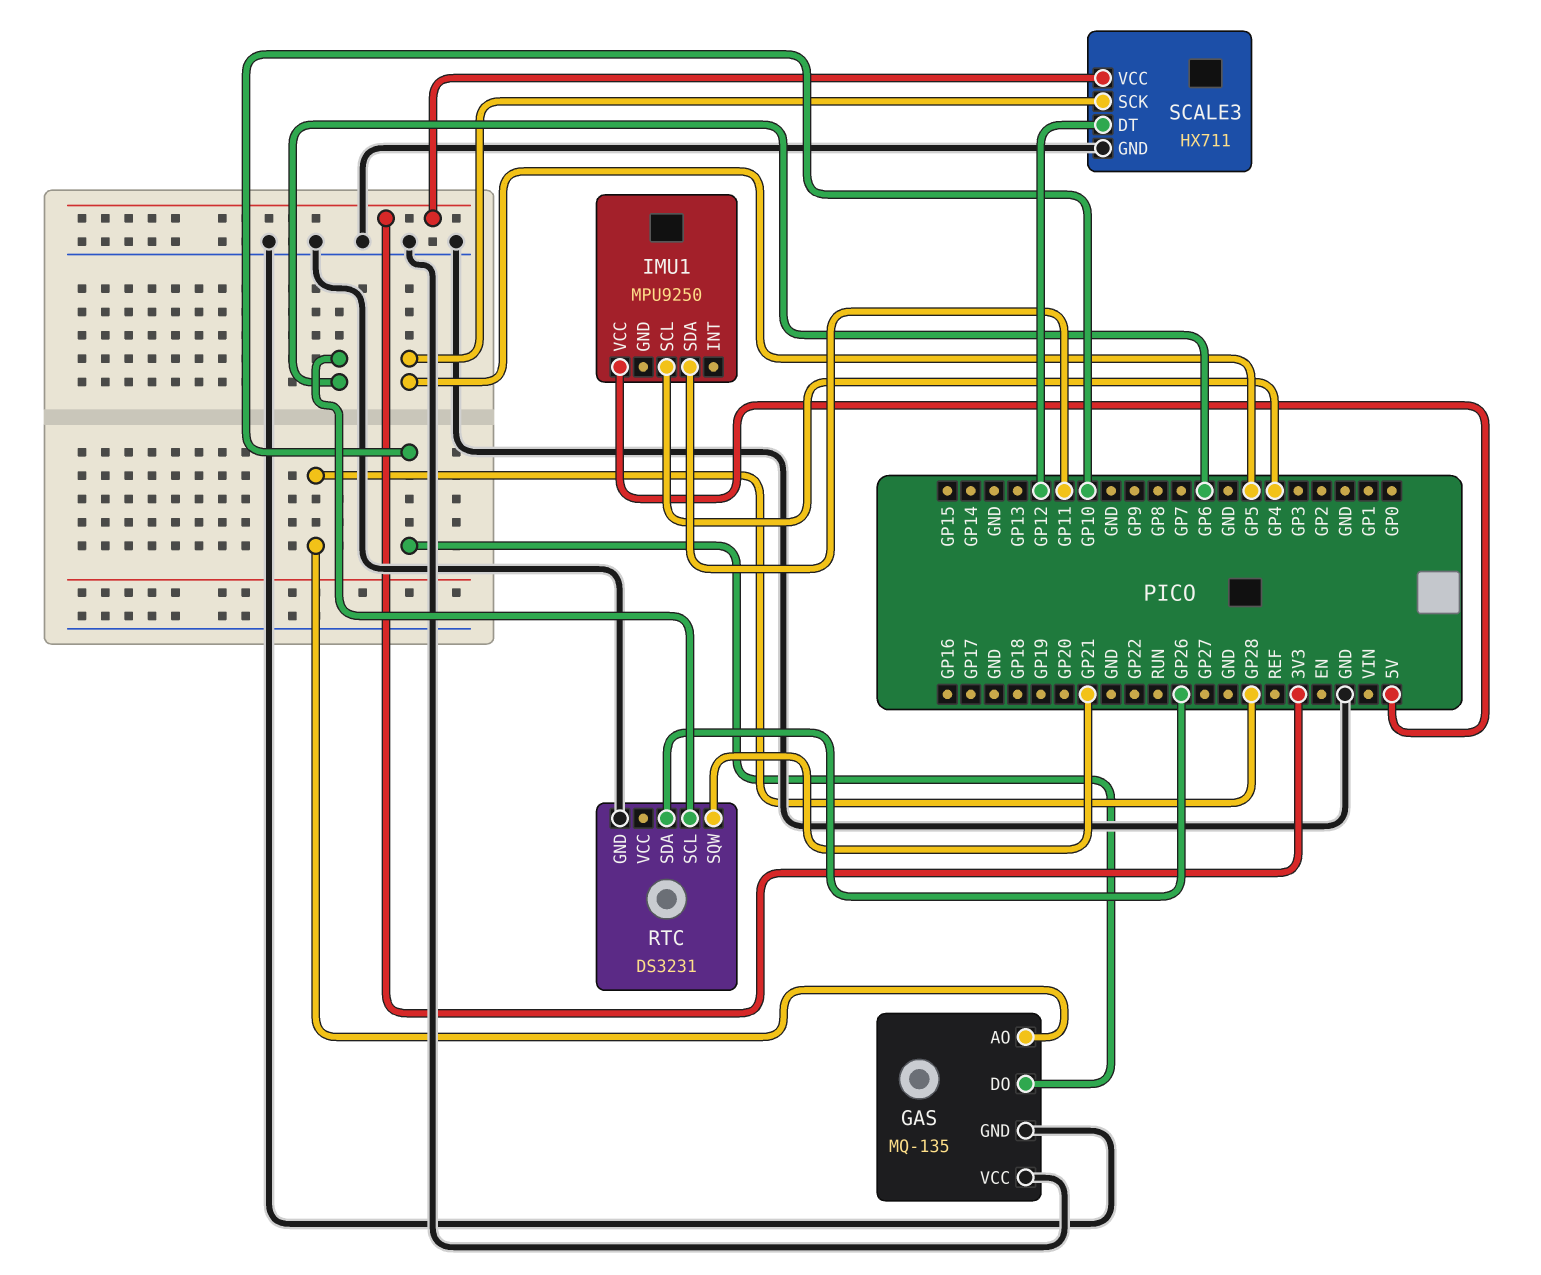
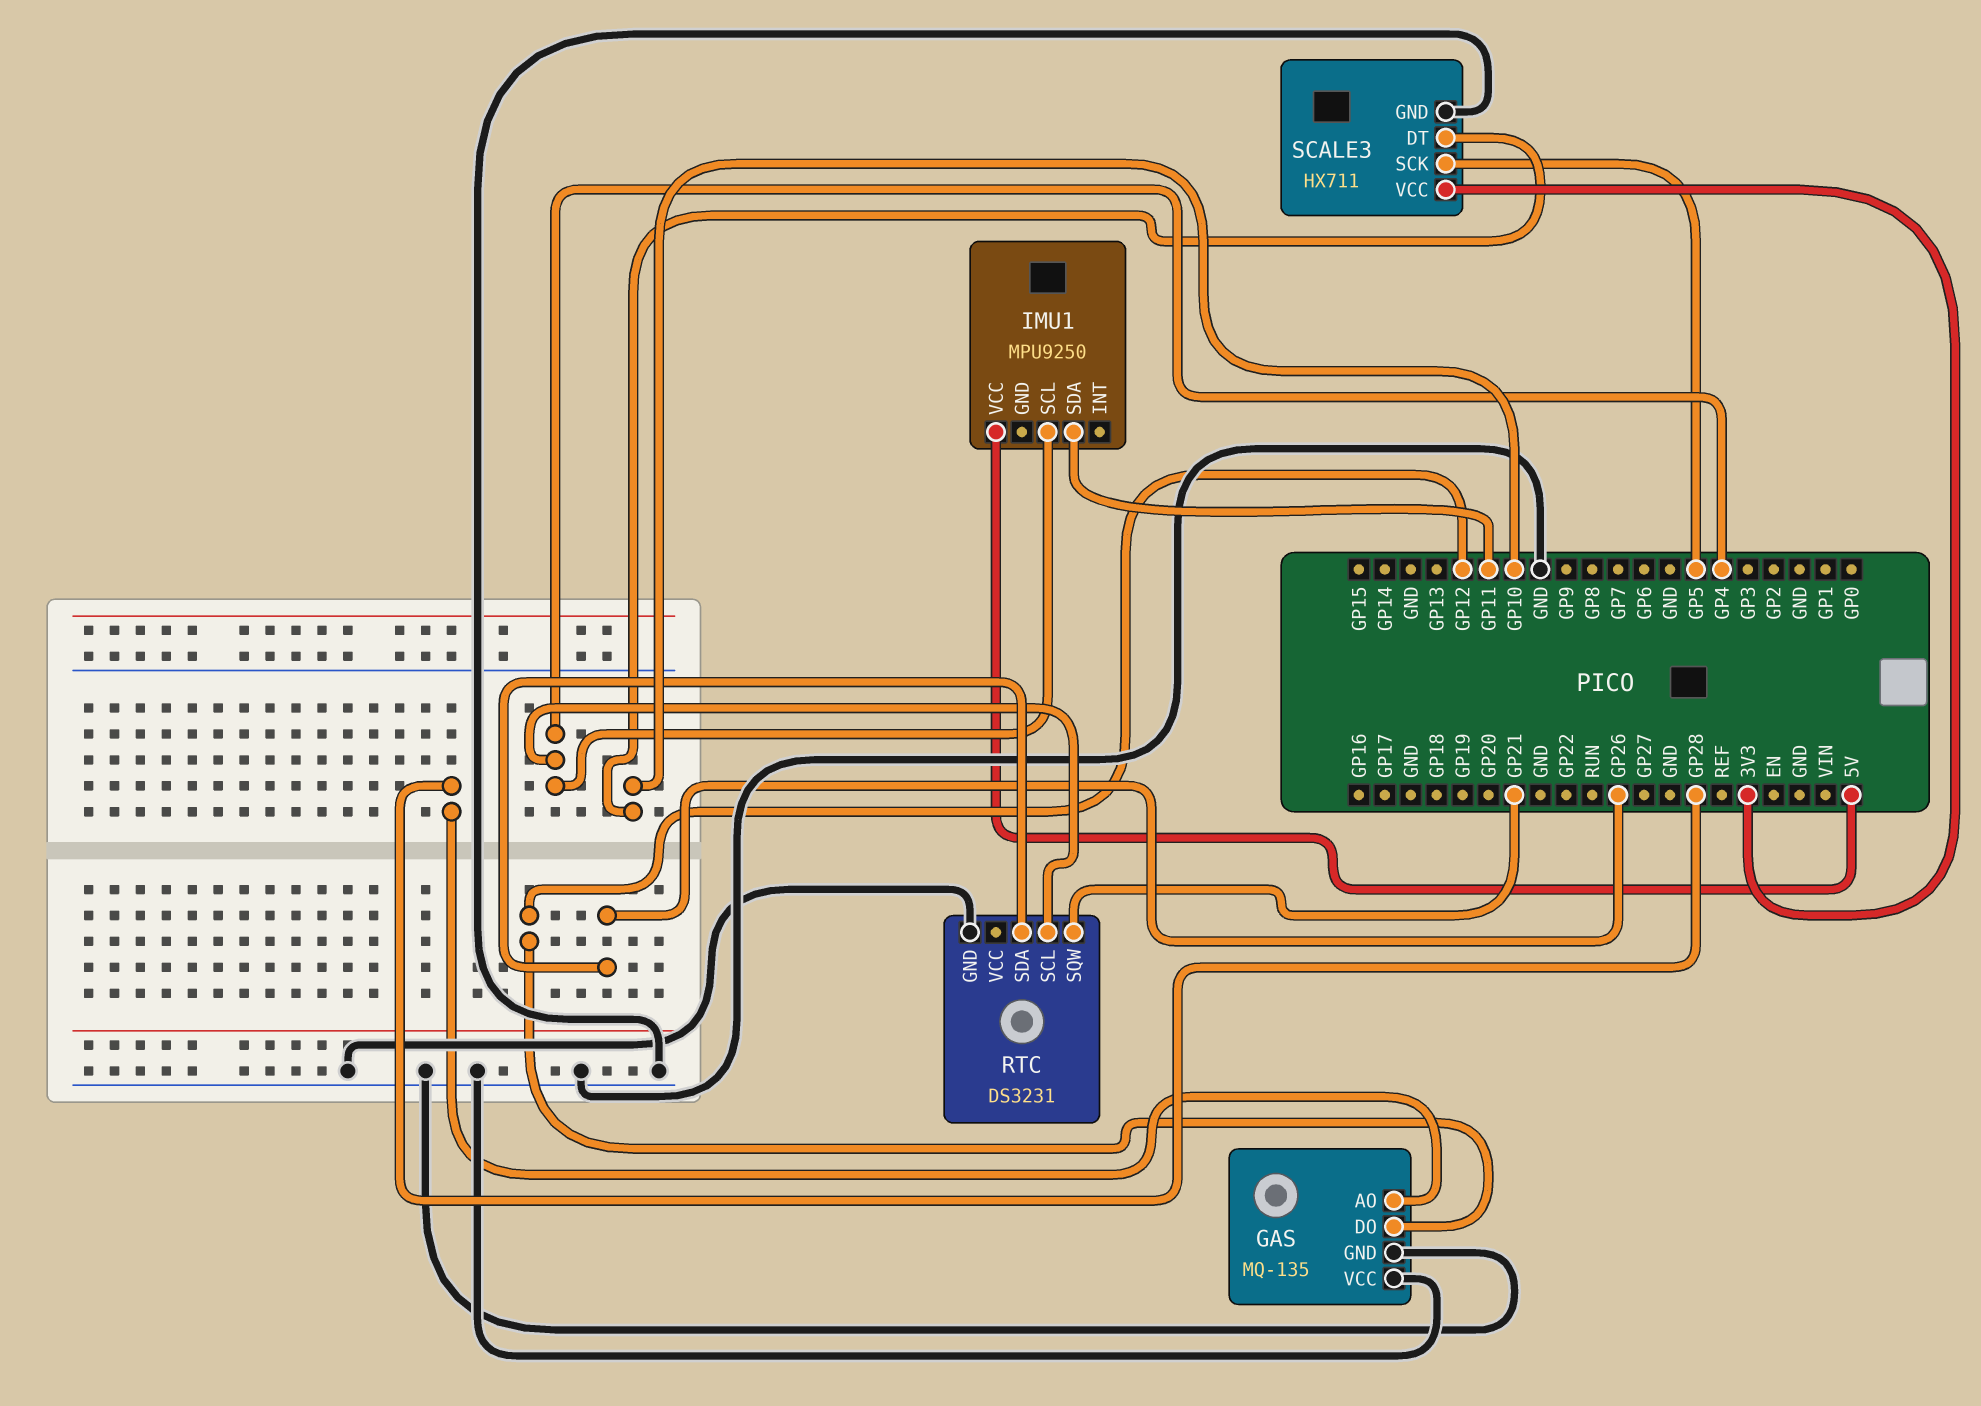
GAS pin DO: GP10 -> GP12
RTC pin SCL: GP6 -> GP4
SCALE3 pin DT: GP12 -> GP10

